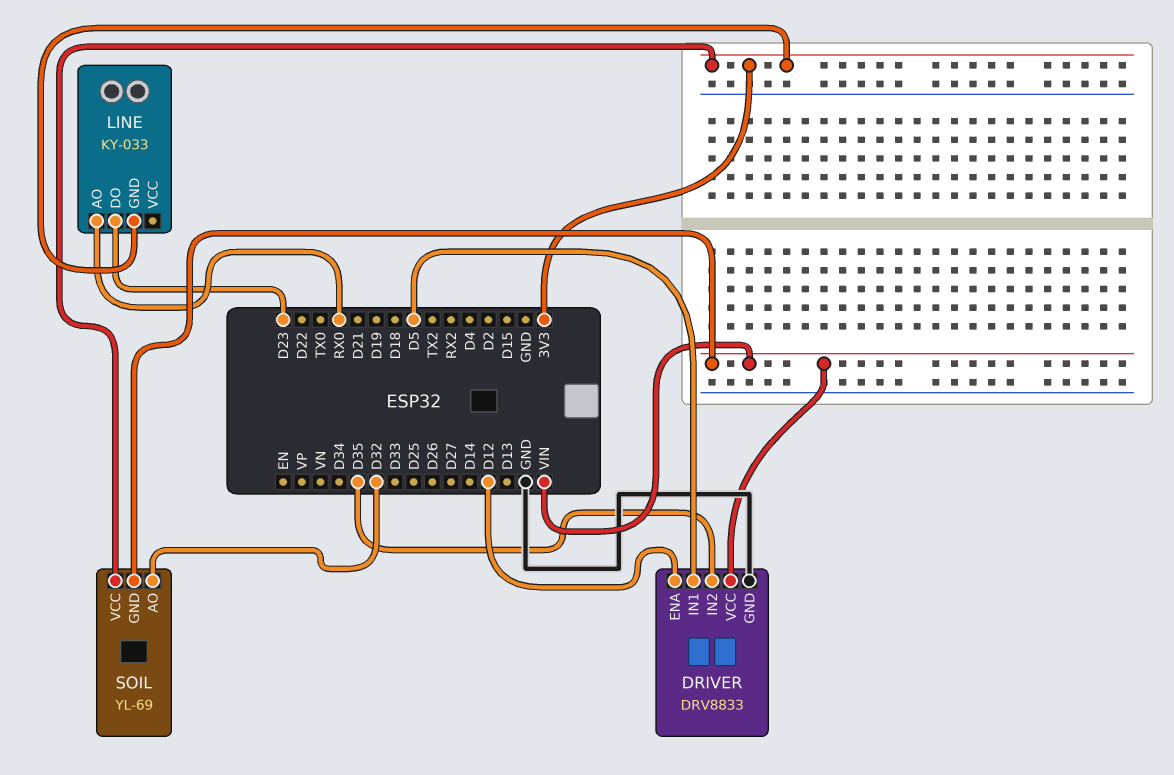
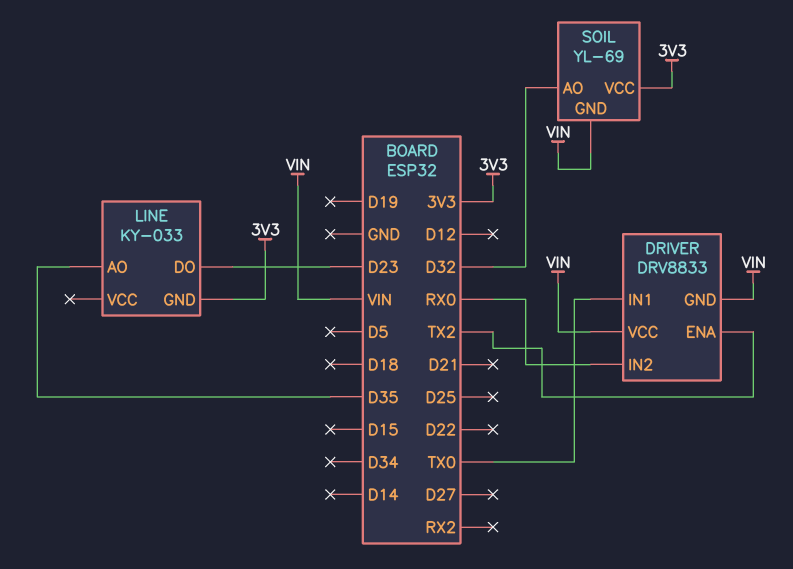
DRIVER pin ENA: D12 -> TX2
DRIVER pin GND: GND -> VIN
DRIVER pin IN1: D5 -> TX0
DRIVER pin IN2: D35 -> RX0
LINE pin AO: RX0 -> D35

